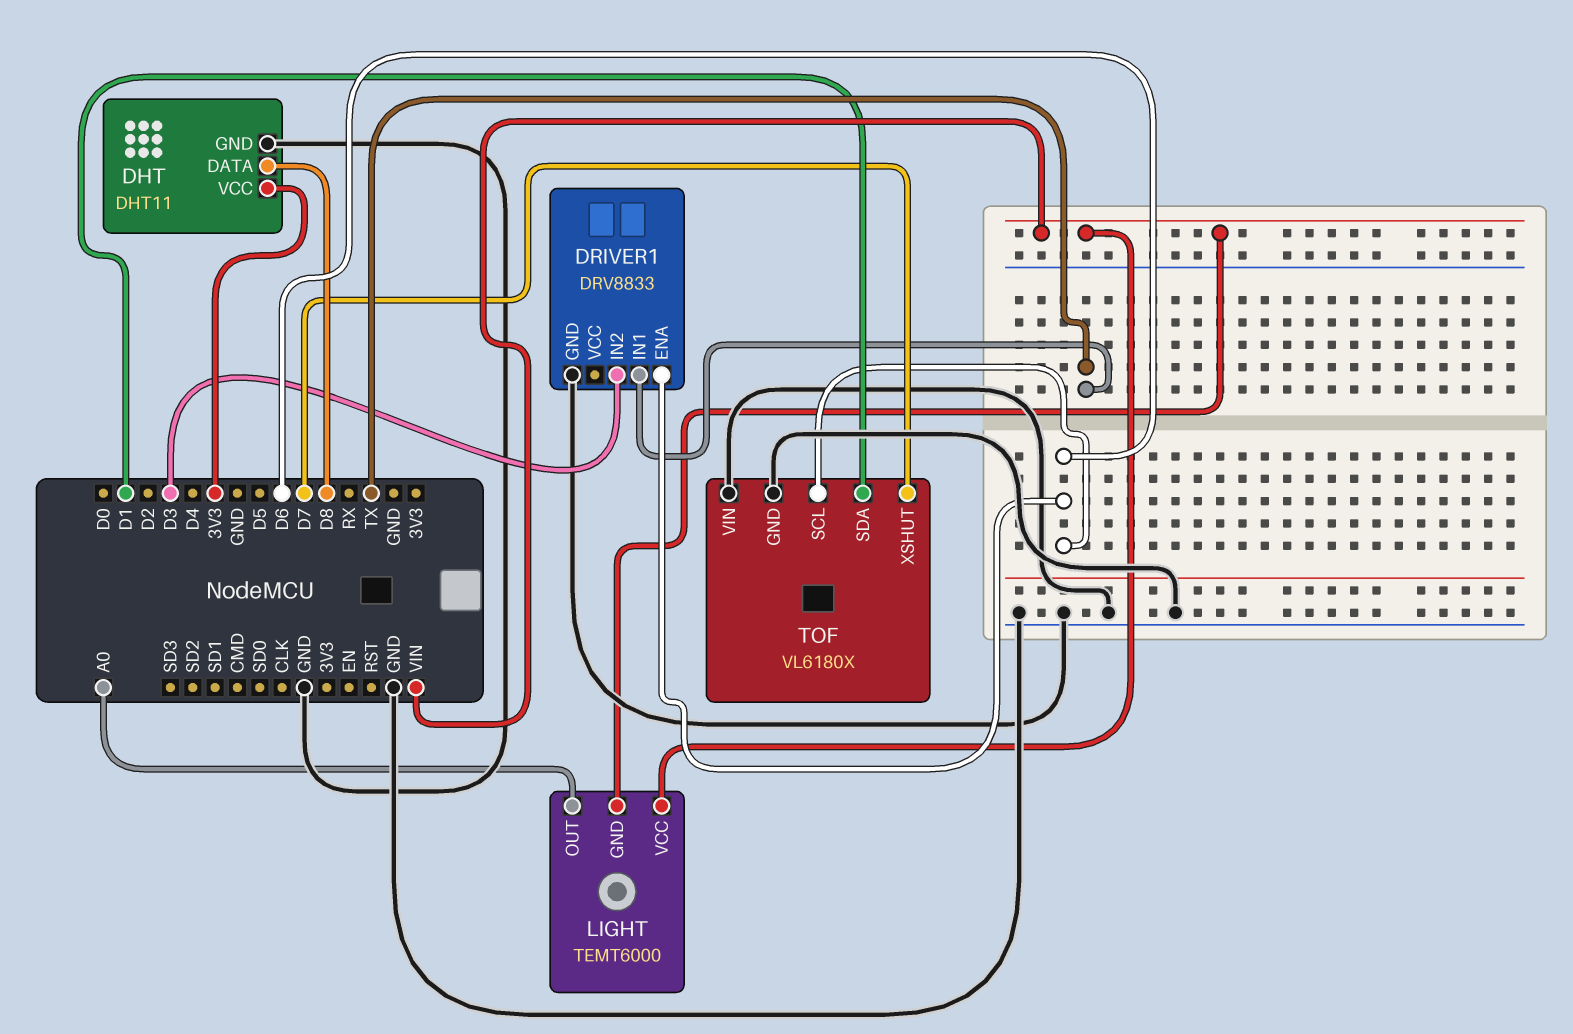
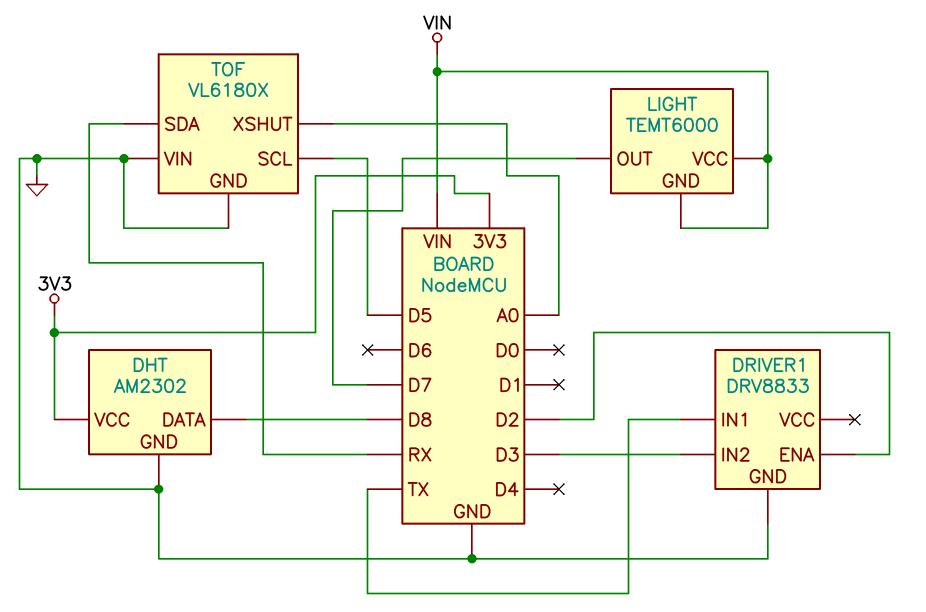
DHT: DHT11 -> AM2302
DRIVER1 pin ENA: D6 -> D2
LIGHT pin OUT: A0 -> D7
TOF pin SCL: D6 -> D5
TOF pin SDA: D1 -> RX
TOF pin XSHUT: D7 -> A0

